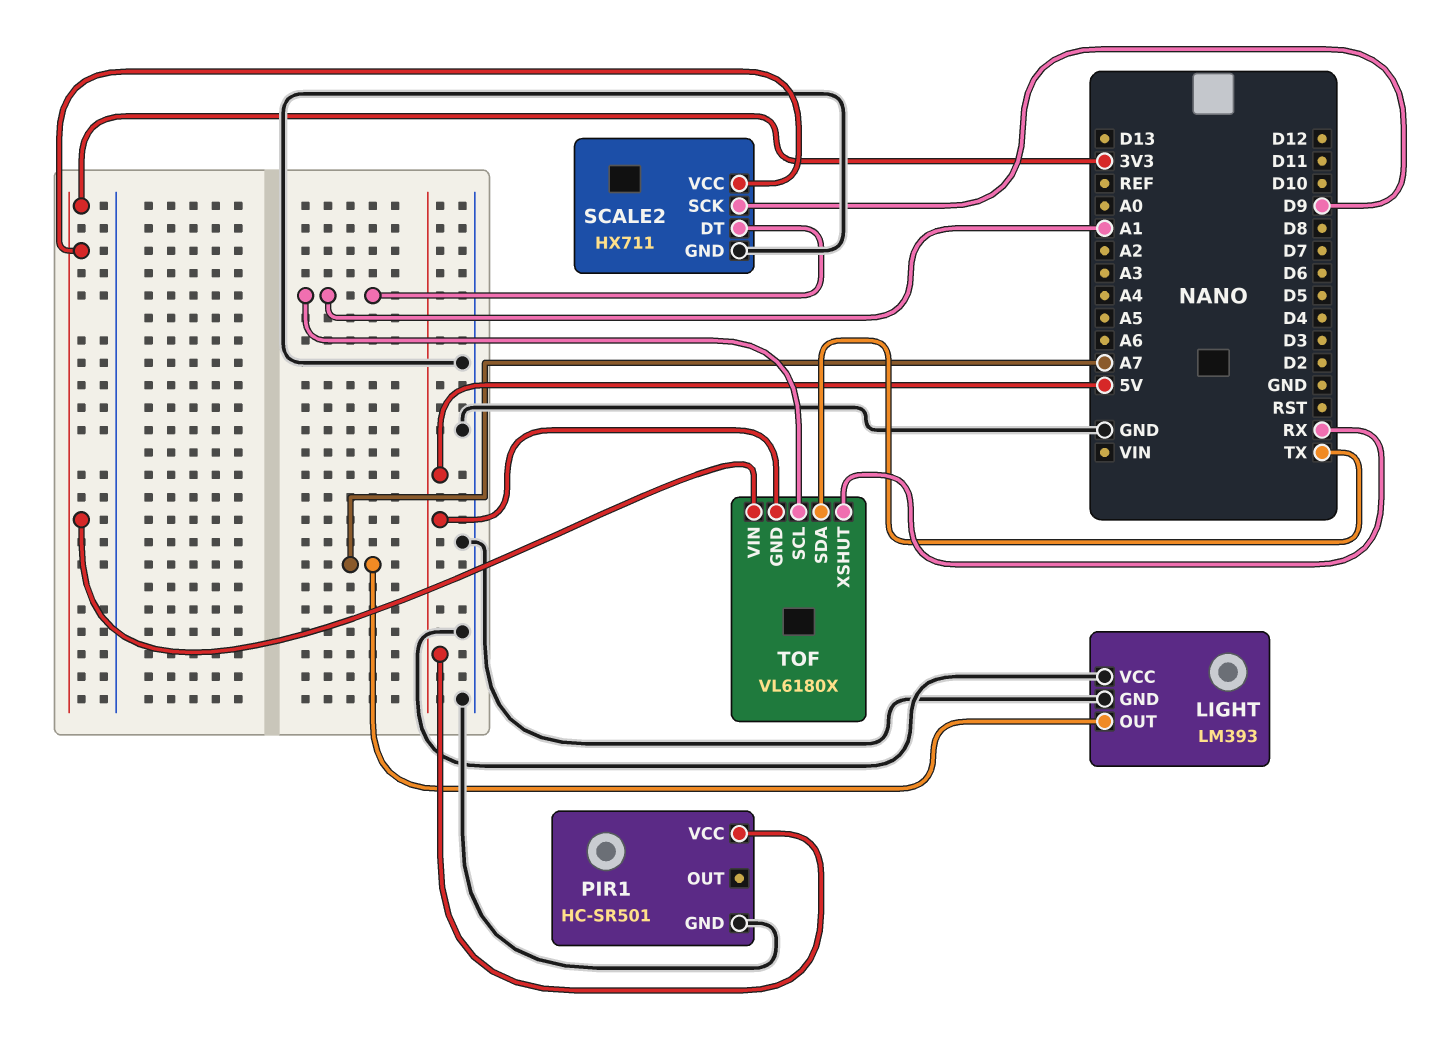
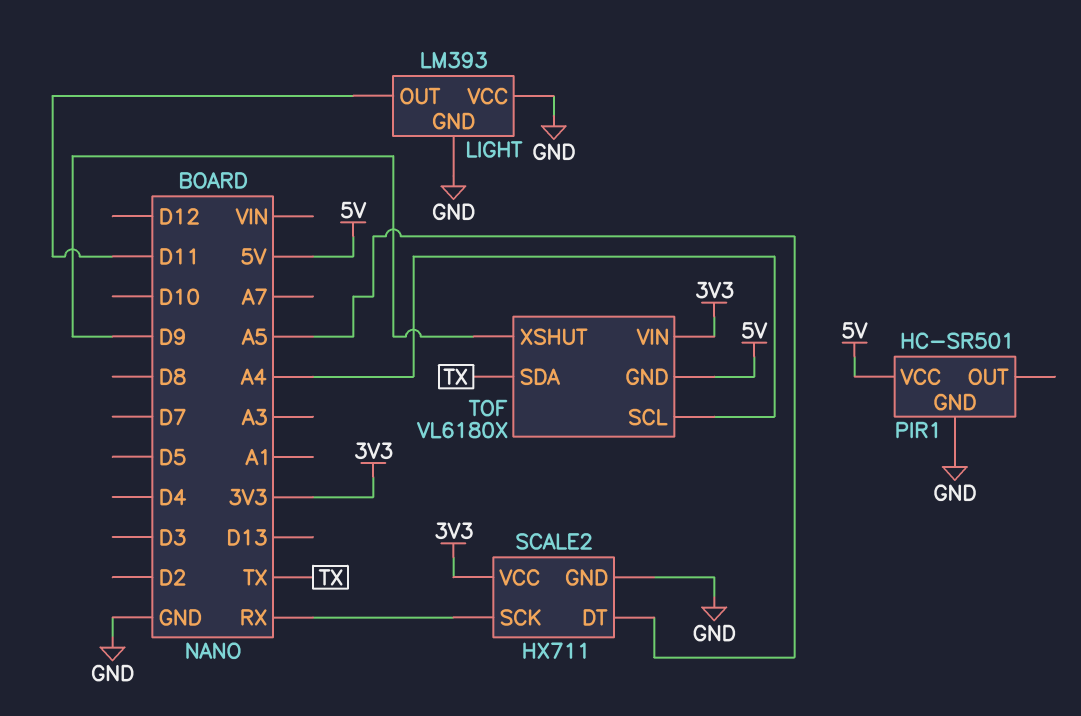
LIGHT pin OUT: A7 -> D11
SCALE2 pin DT: A1 -> A5
SCALE2 pin SCK: D9 -> RX
TOF pin SCL: A1 -> A4
TOF pin XSHUT: RX -> D9

